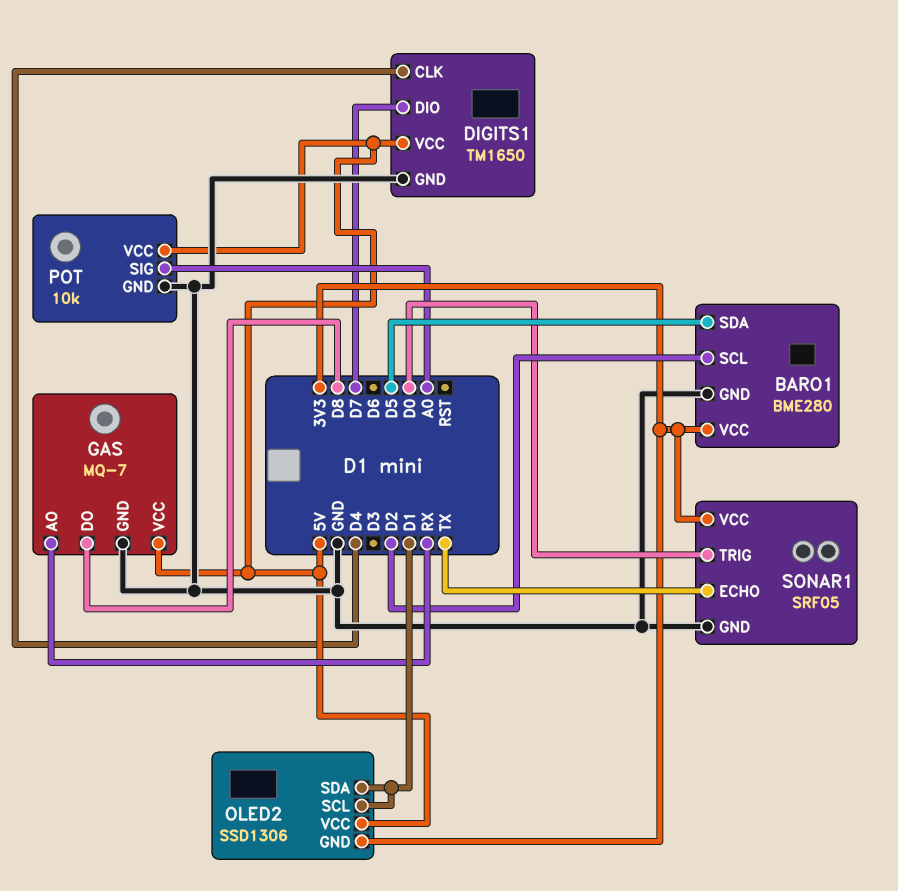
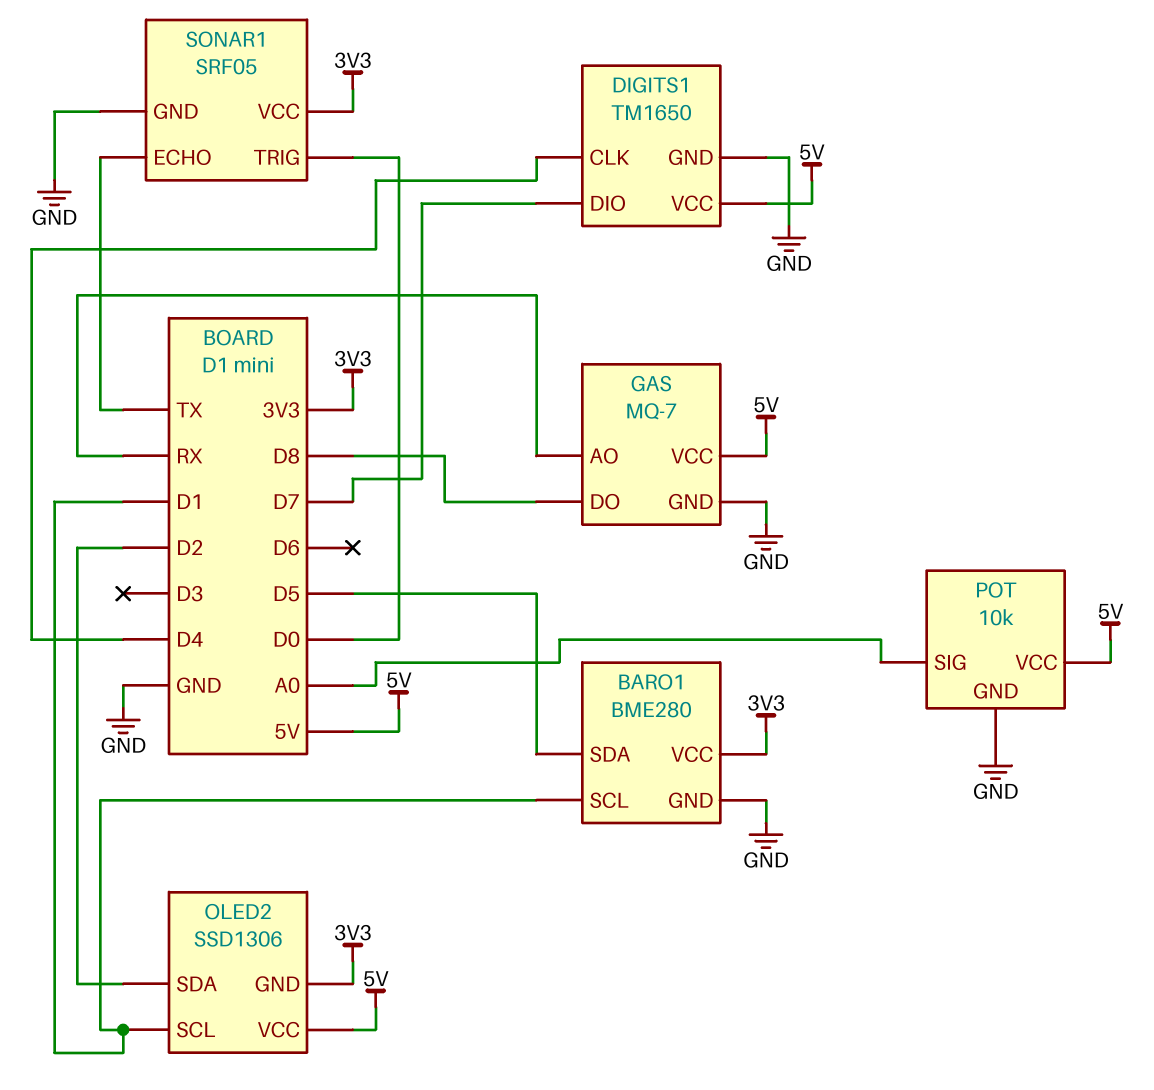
BARO1 pin SCL: D2 -> D1
OLED2 pin SDA: D1 -> D2

